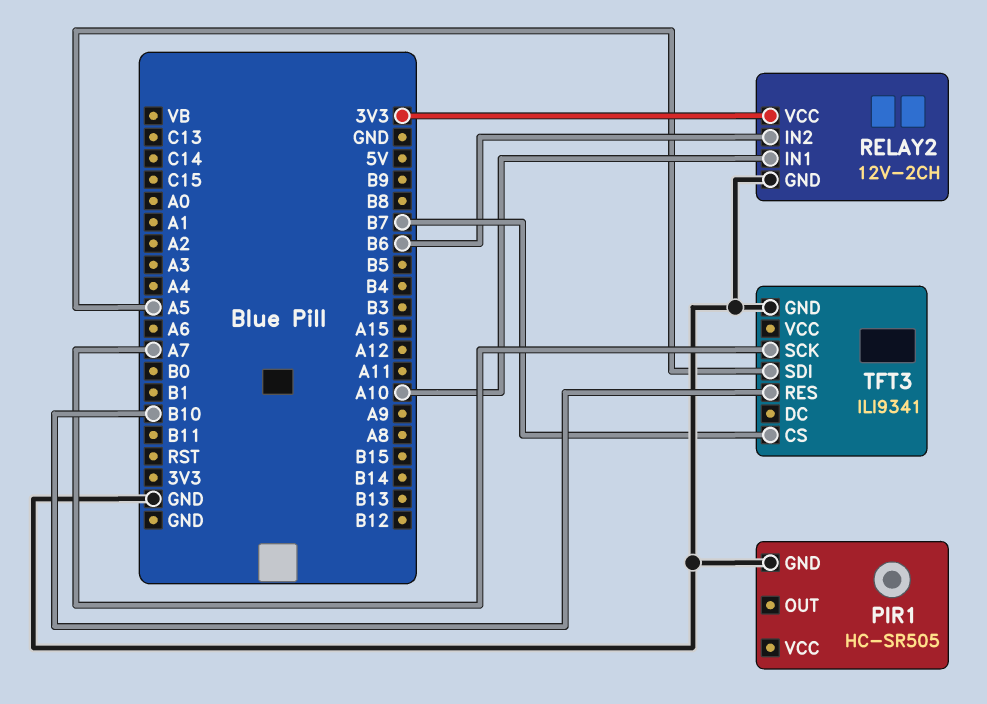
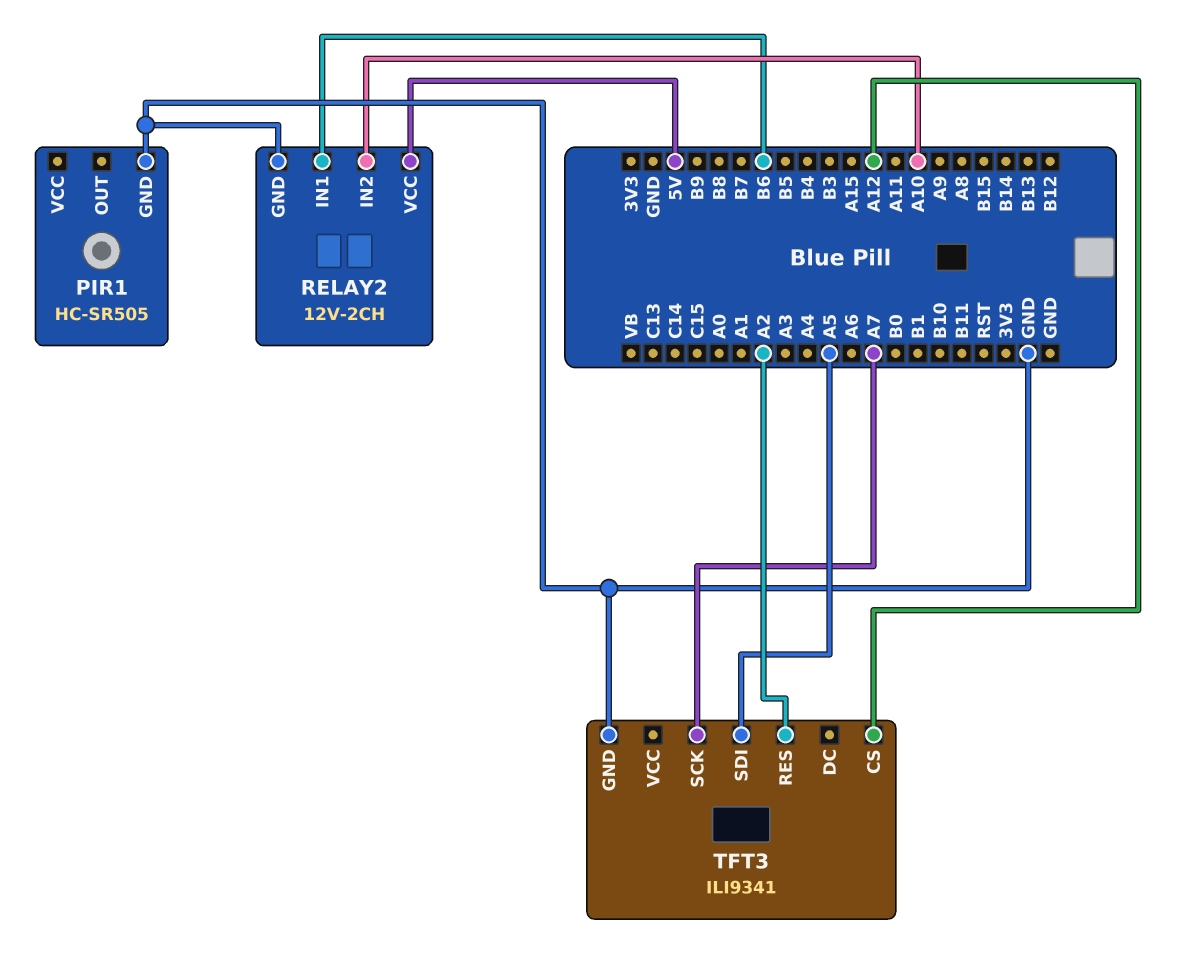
RELAY2 pin IN1: A10 -> B6
RELAY2 pin IN2: B6 -> A10
RELAY2 pin VCC: 3V3 -> 5V
TFT3 pin CS: B7 -> A12
TFT3 pin RES: B10 -> A2

